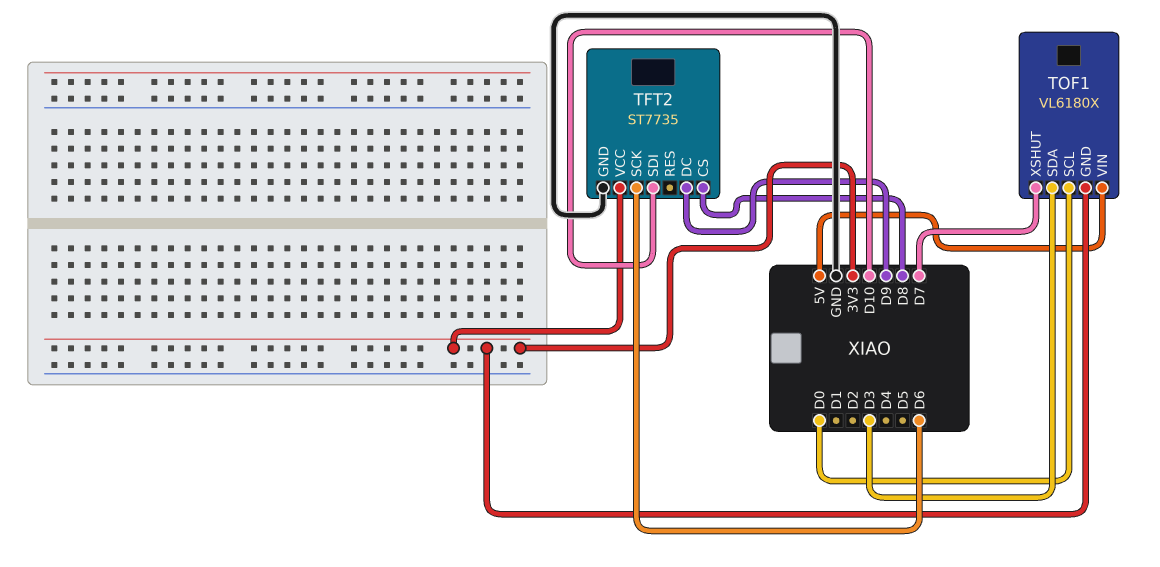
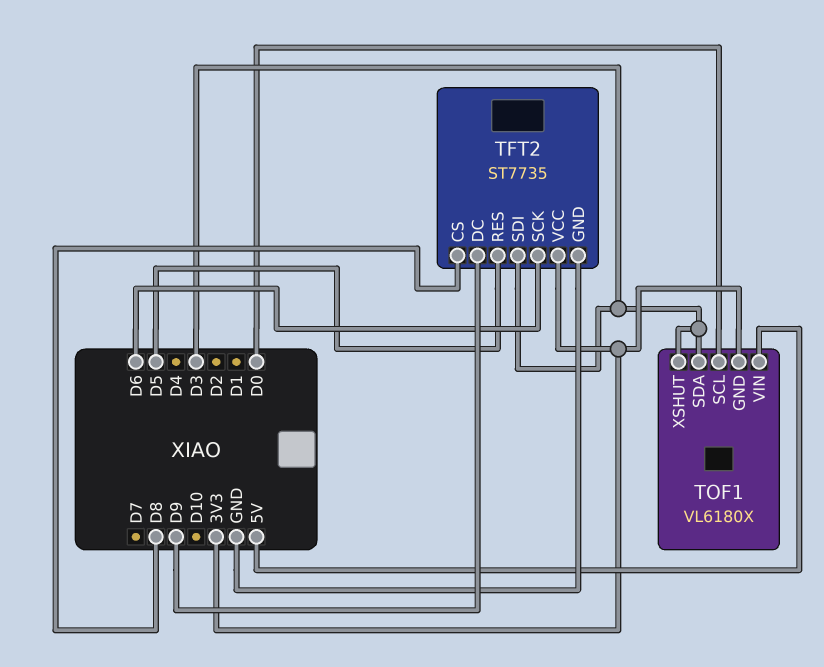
TFT2 pin RES: none -> D5
TFT2 pin SDI: D10 -> D3
TOF1 pin XSHUT: D7 -> D3

